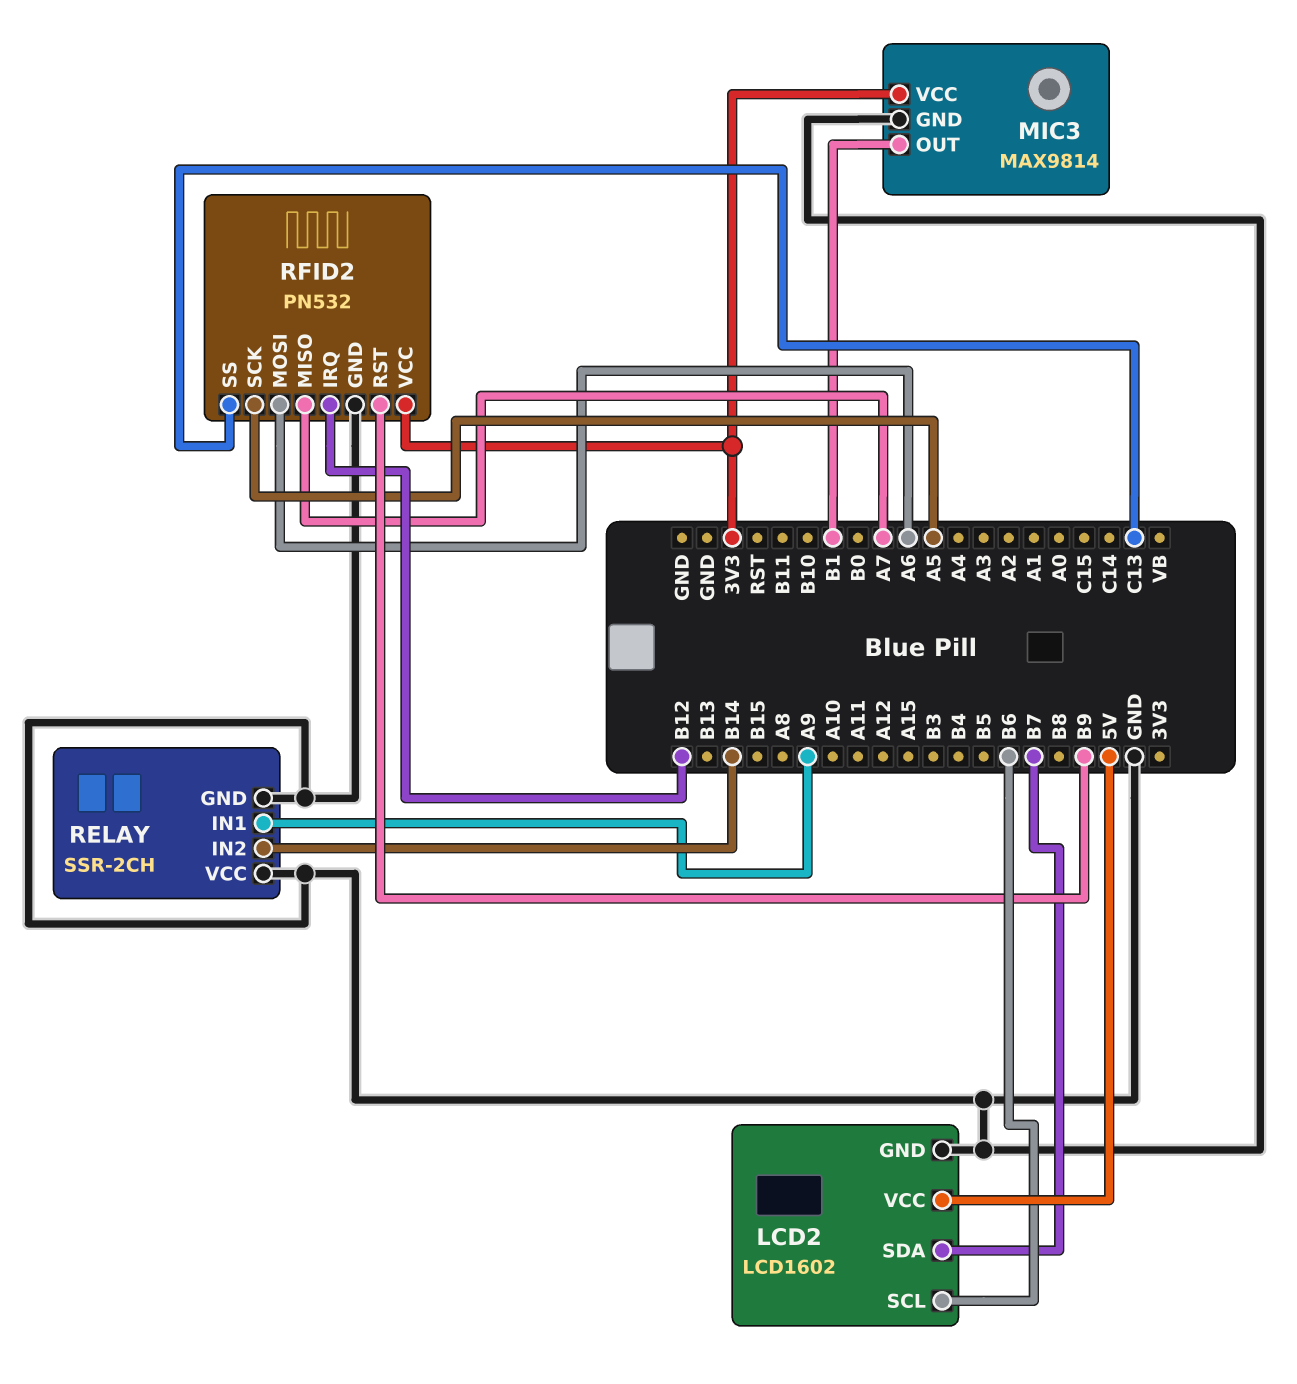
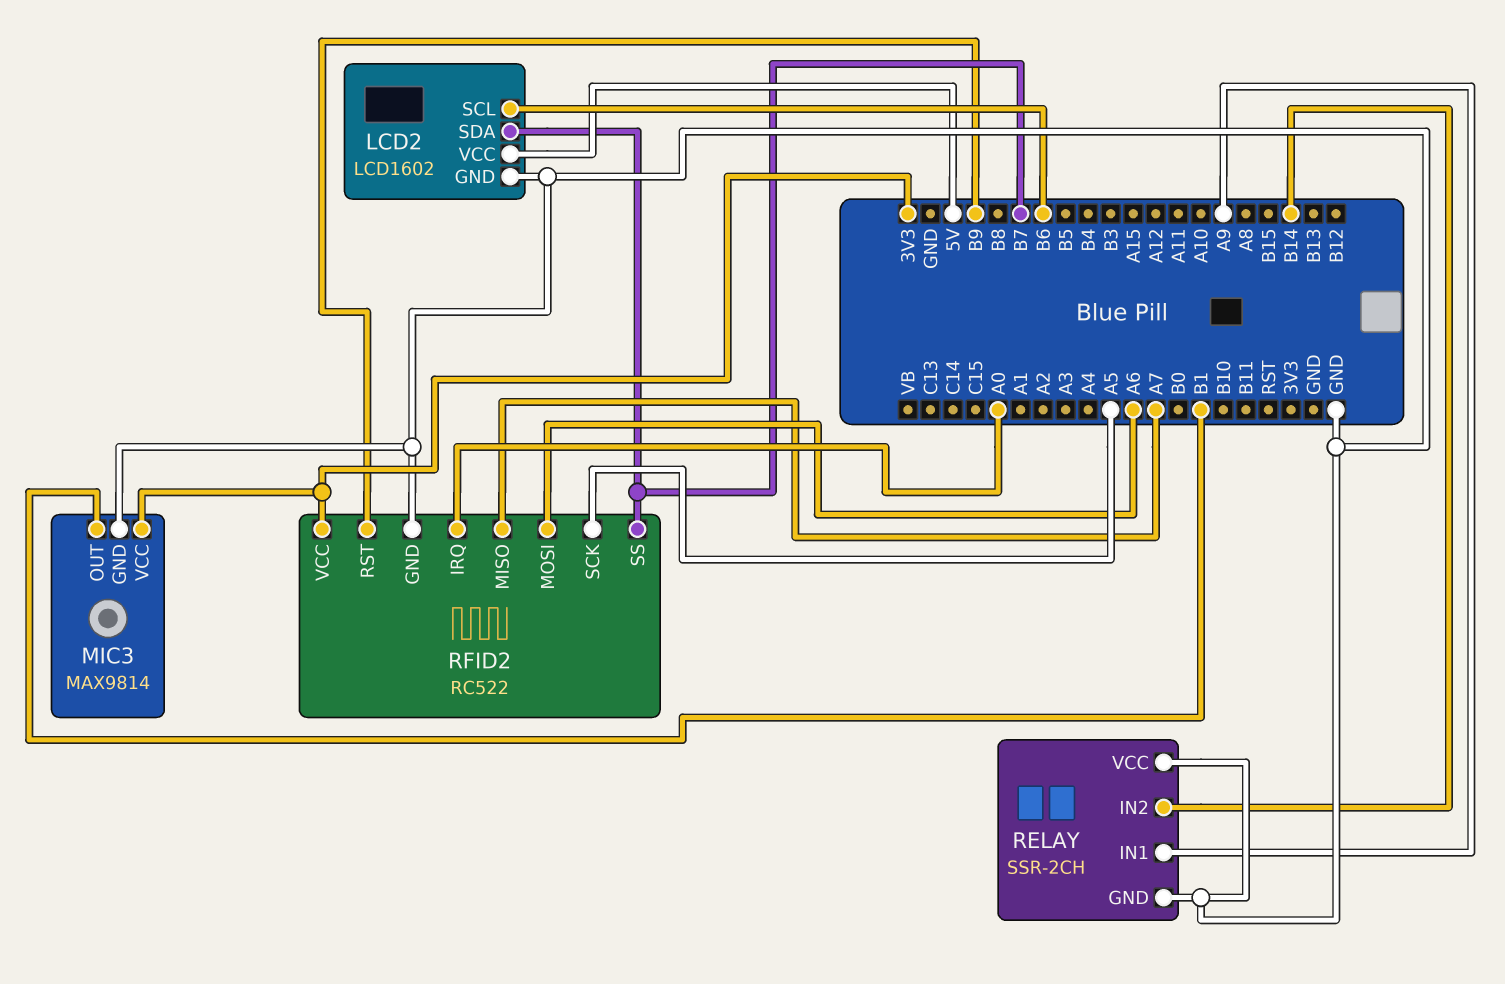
RFID2: PN532 -> RC522
RFID2 pin IRQ: B12 -> A0
RFID2 pin SS: C13 -> B7

